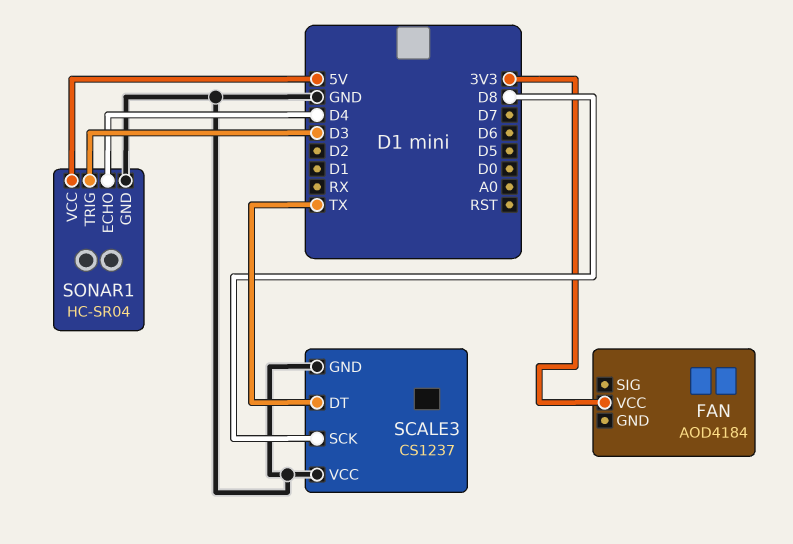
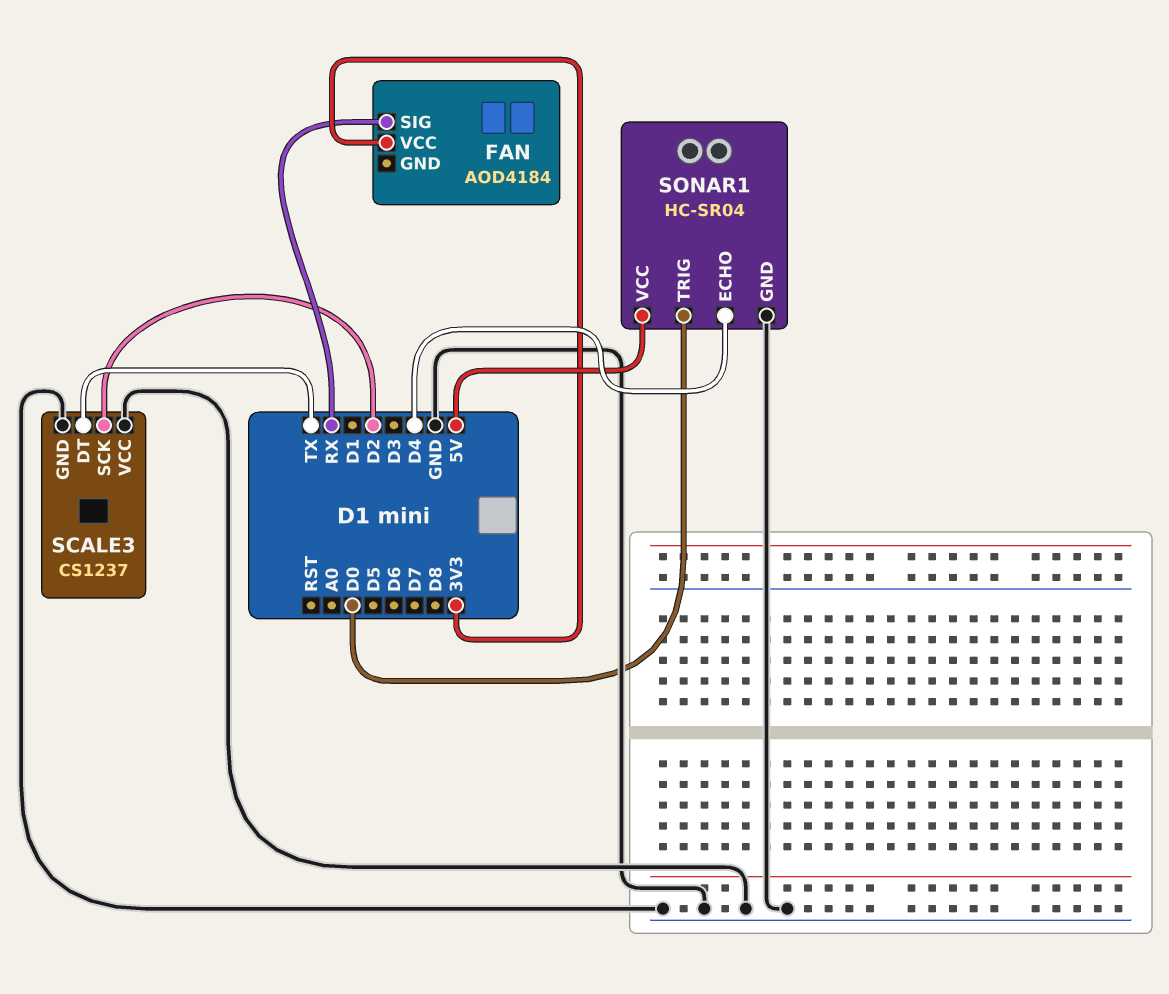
FAN pin SIG: none -> RX
SCALE3 pin SCK: D8 -> D2
SONAR1 pin TRIG: D3 -> D0

